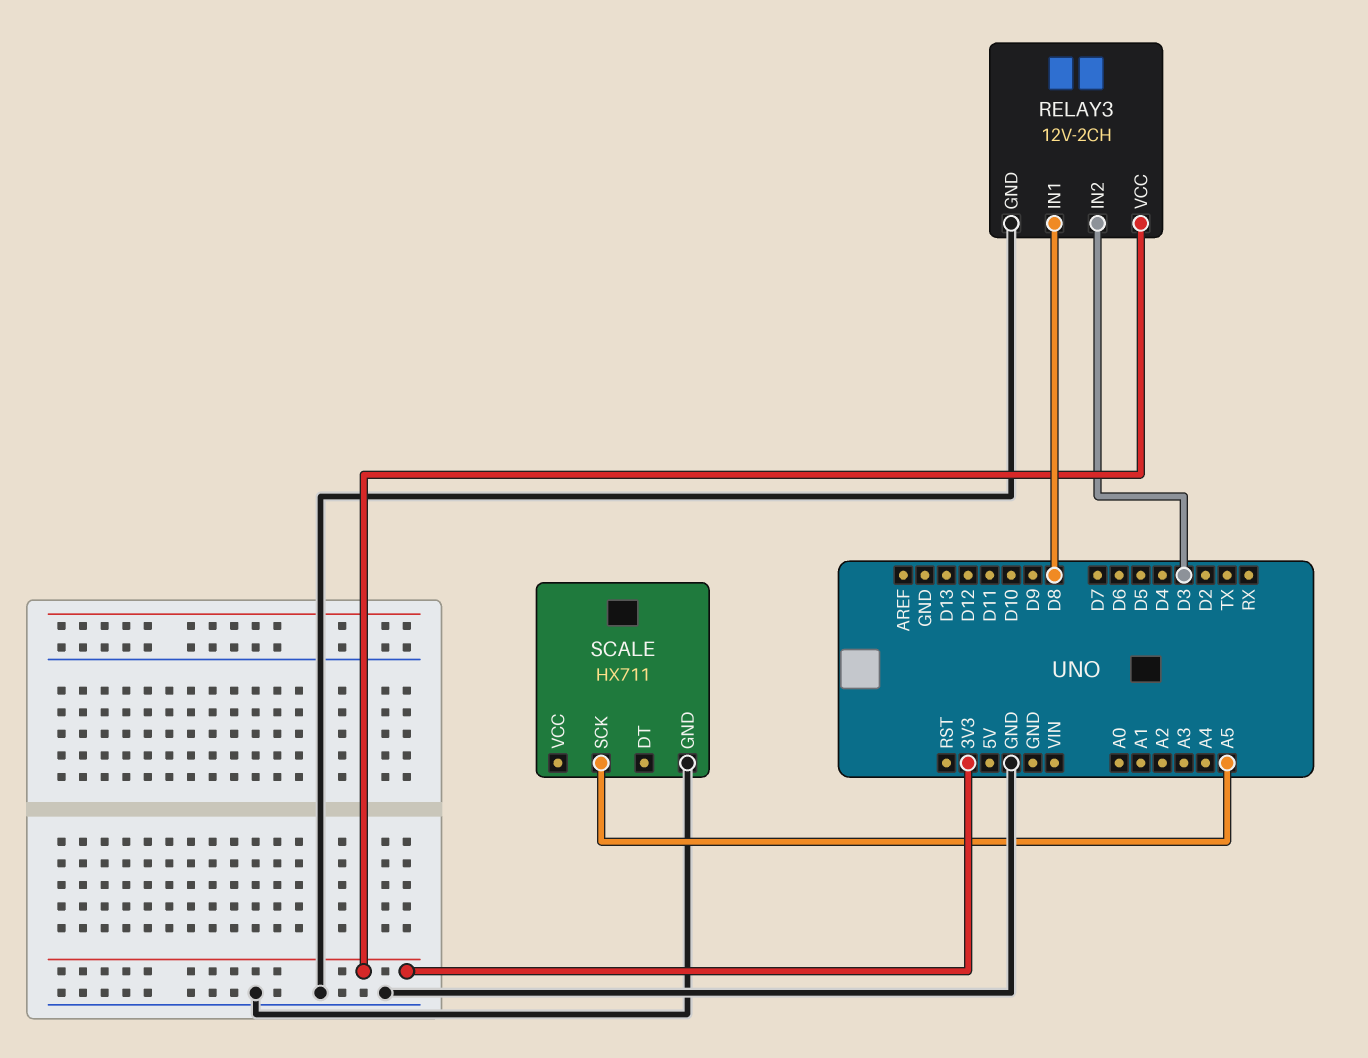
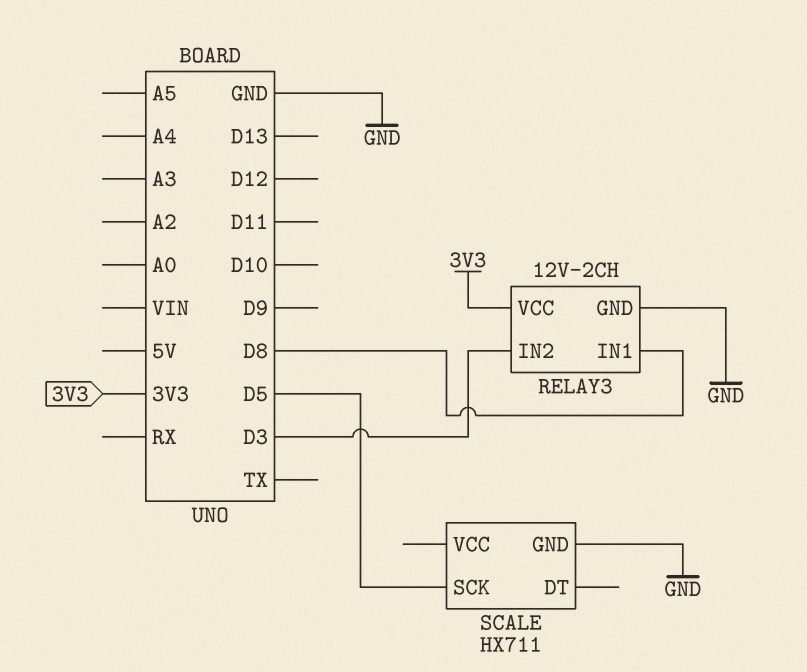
SCALE pin SCK: A5 -> D5

